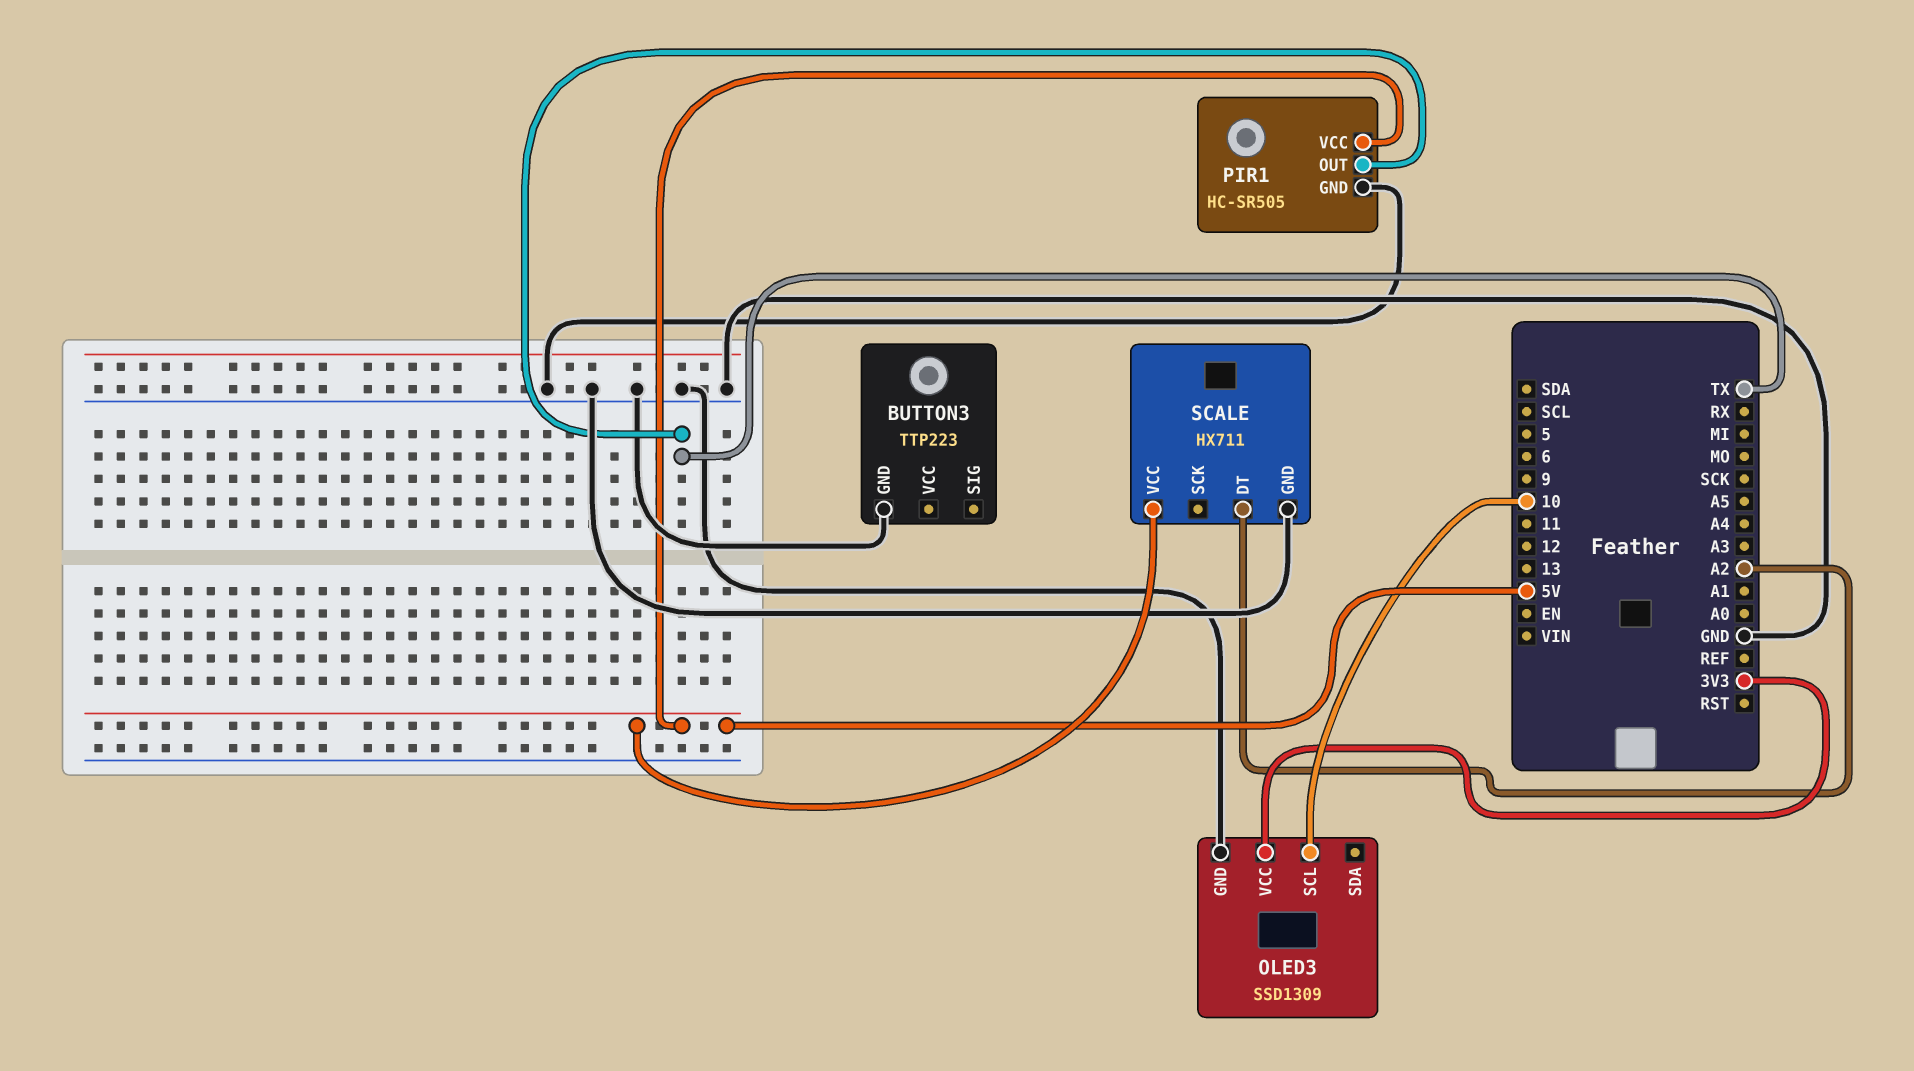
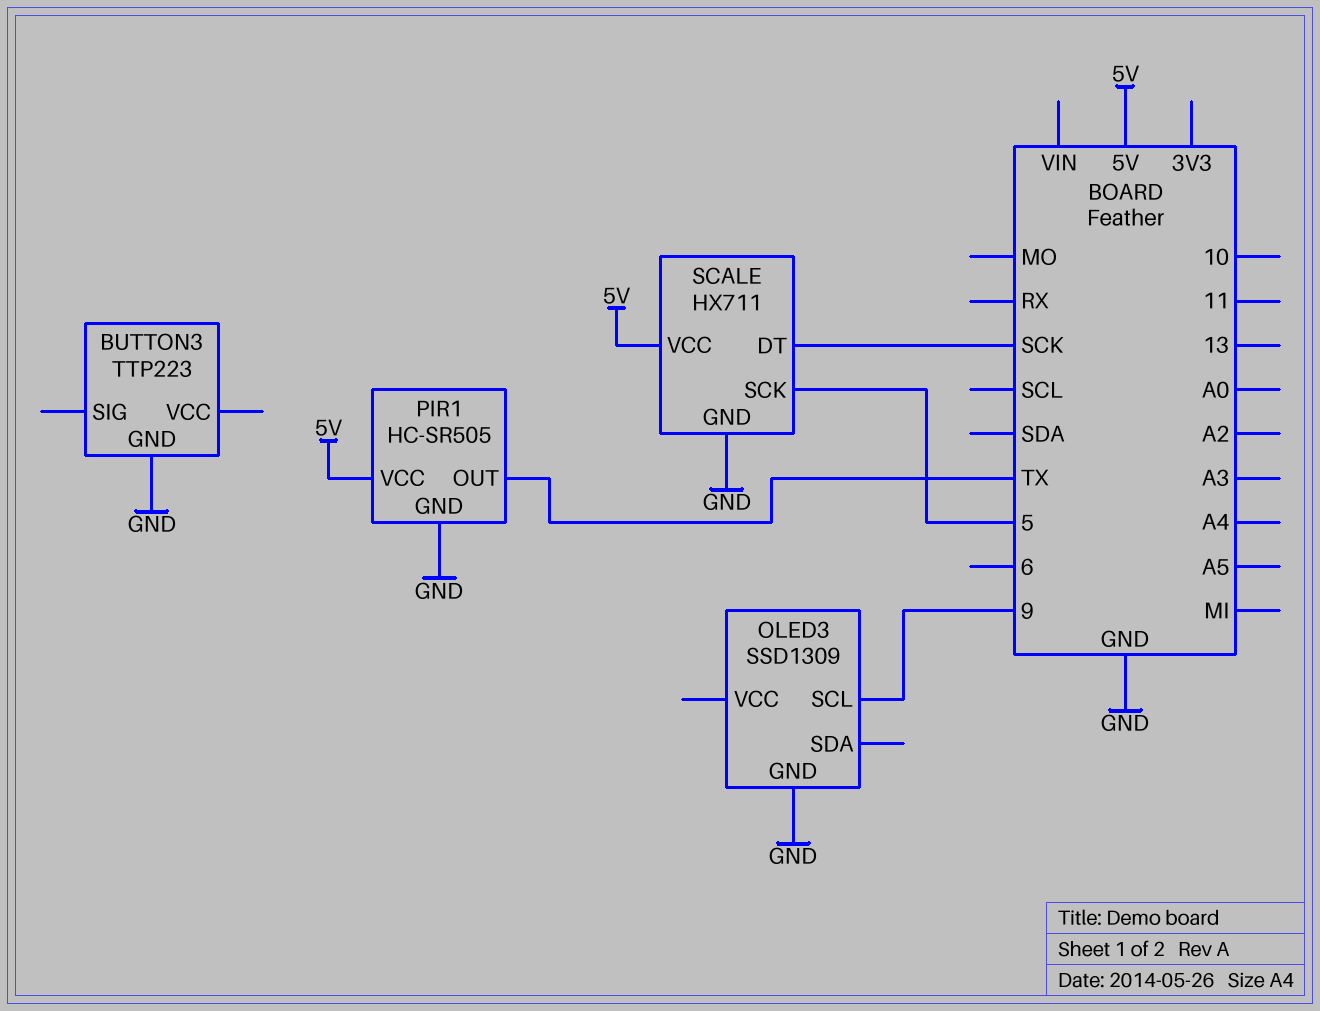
OLED3 pin SCL: 10 -> 9
OLED3 pin VCC: 3V3 -> none
SCALE pin DT: A2 -> SCK
SCALE pin SCK: none -> 5

